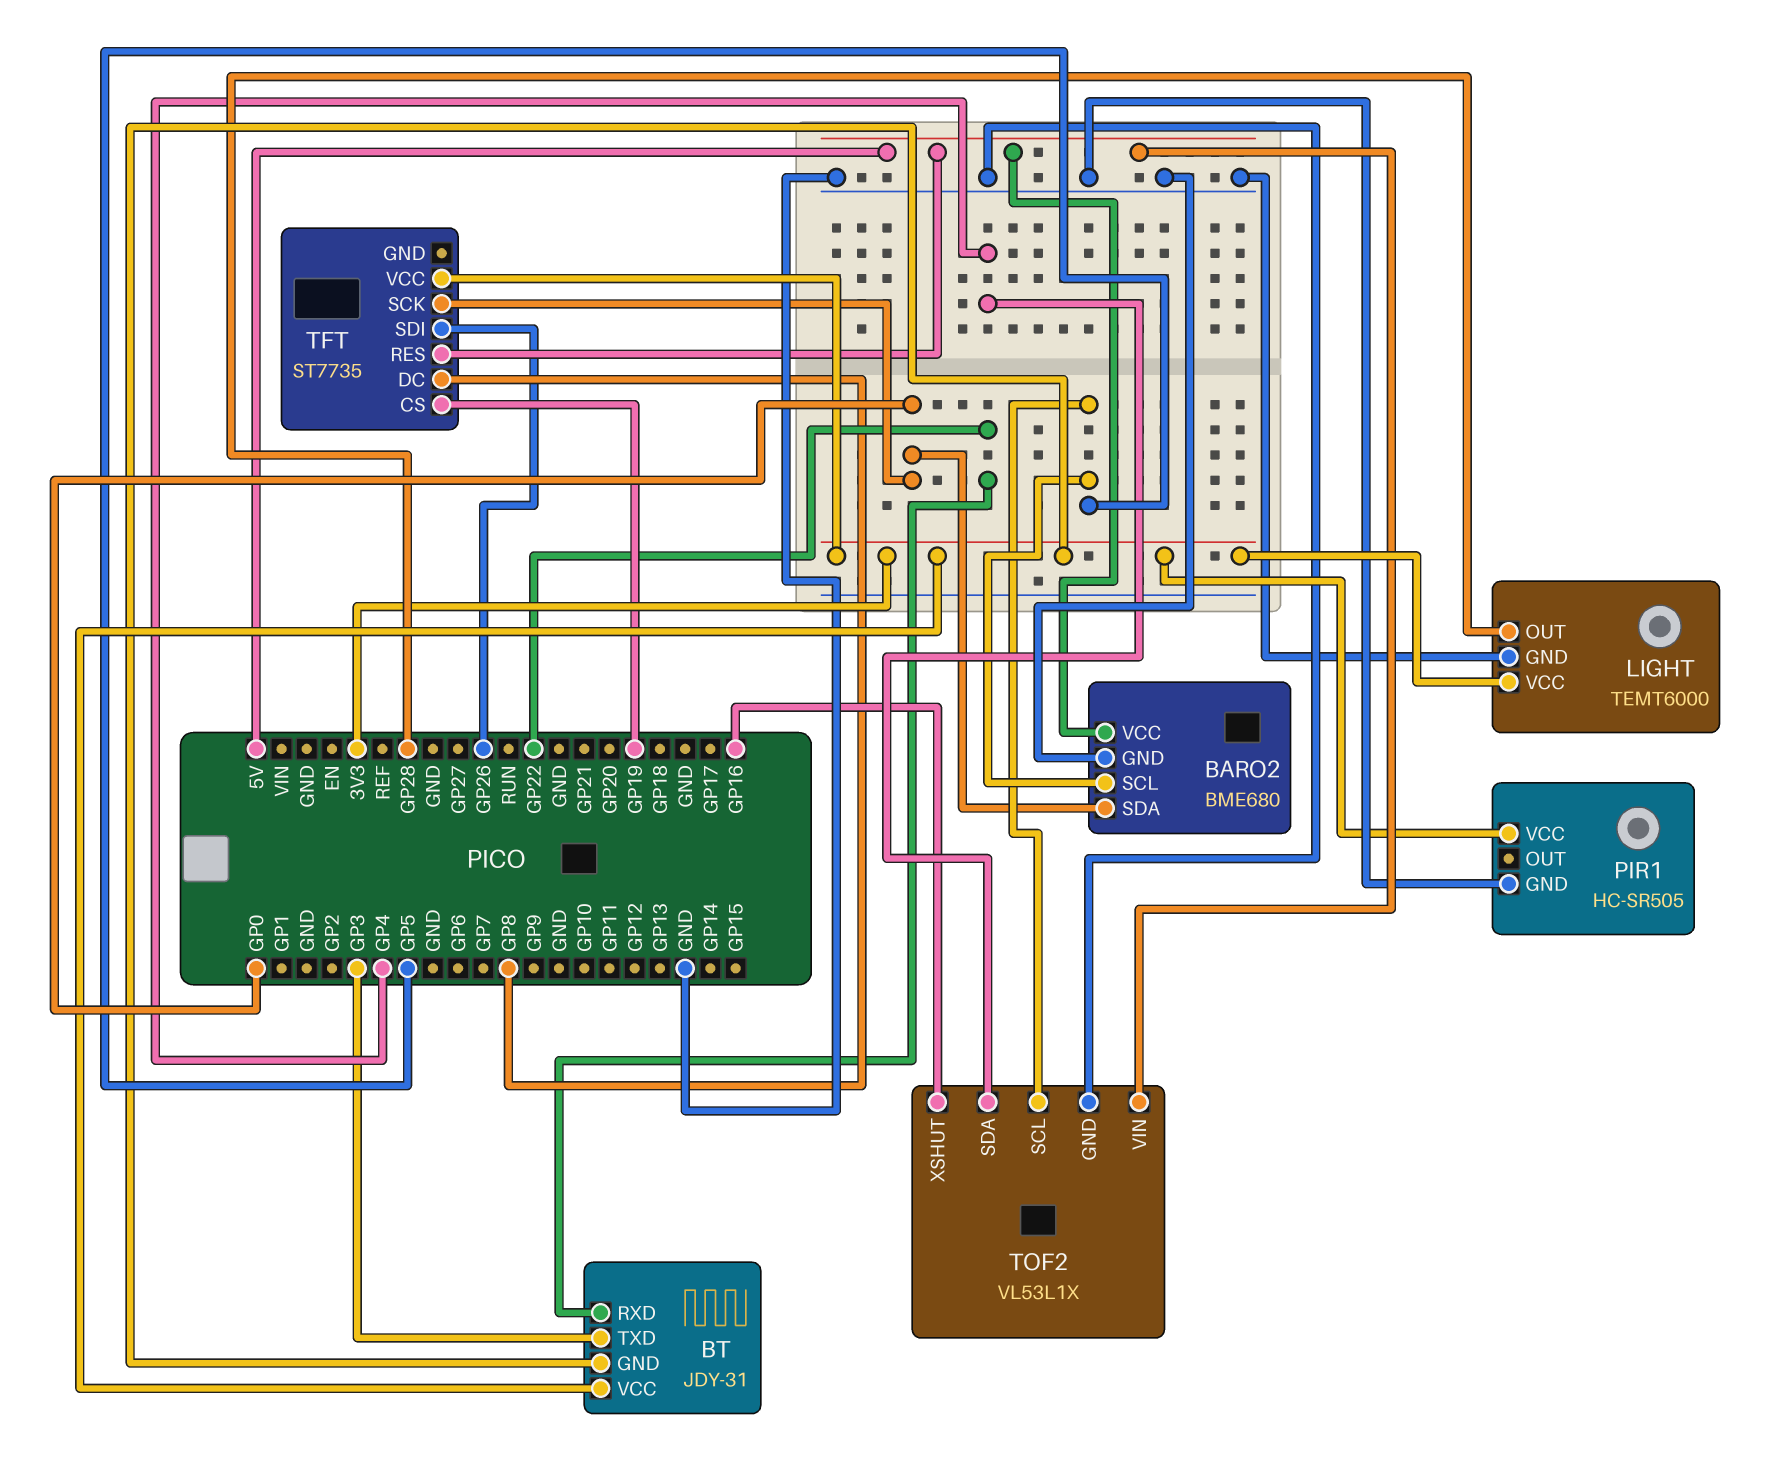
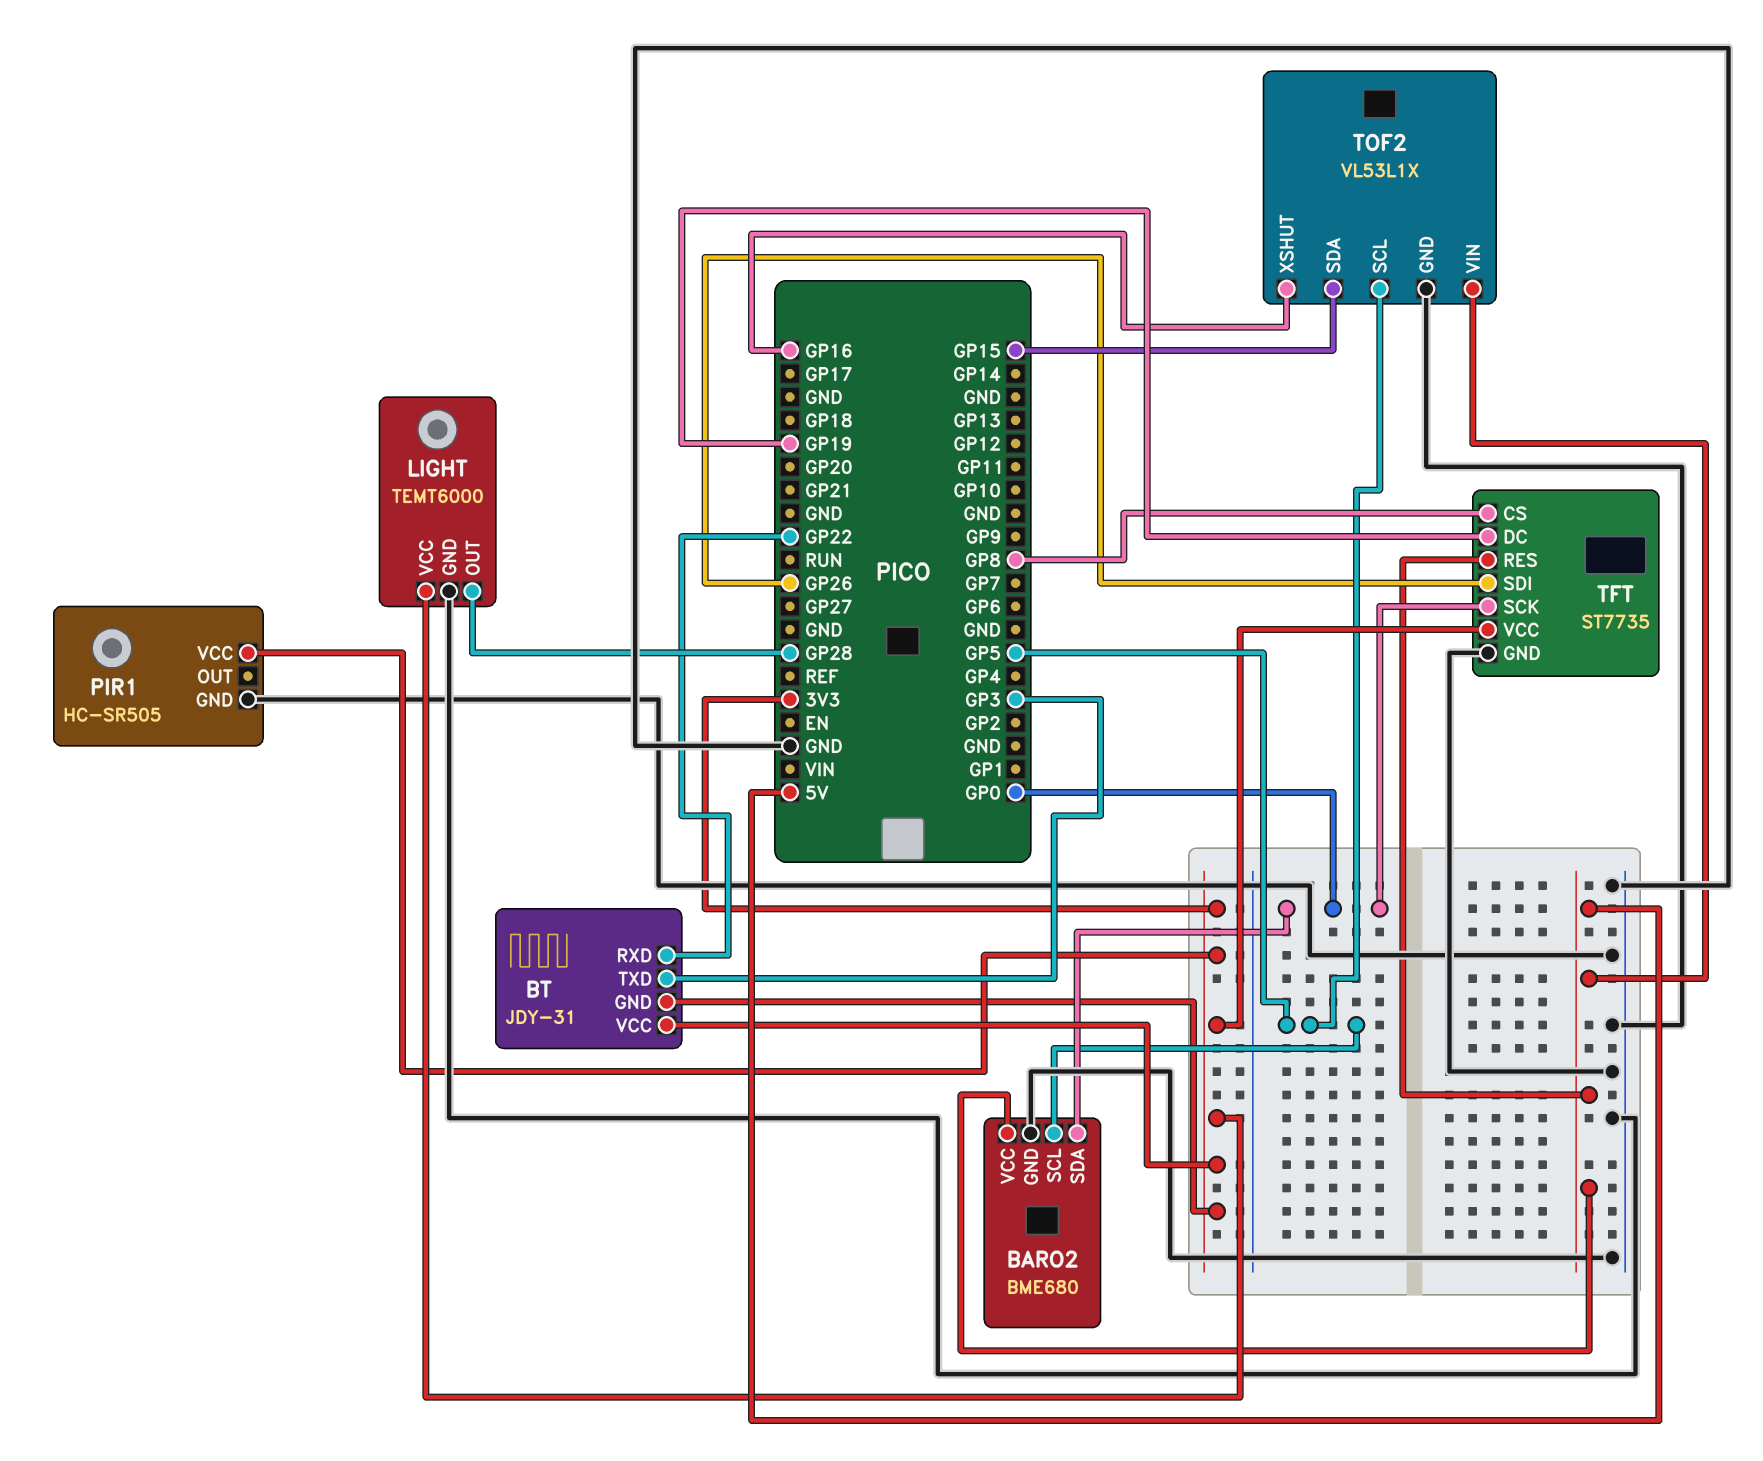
TFT pin CS: GP19 -> GP8
TFT pin DC: GP8 -> GP19
TFT pin GND: none -> GND
TOF2 pin SDA: GP4 -> GP15

